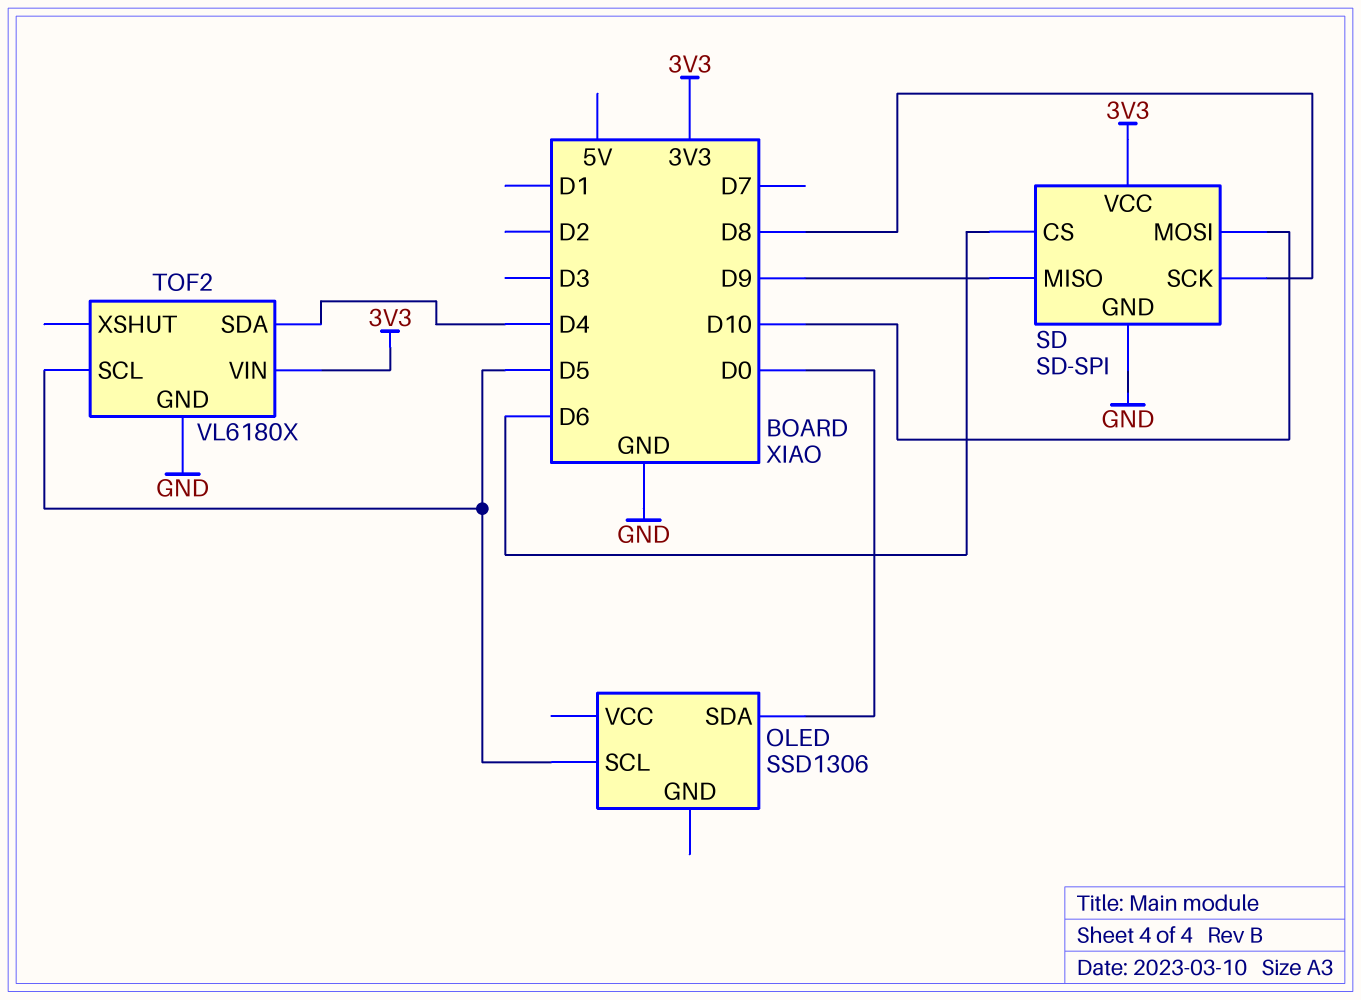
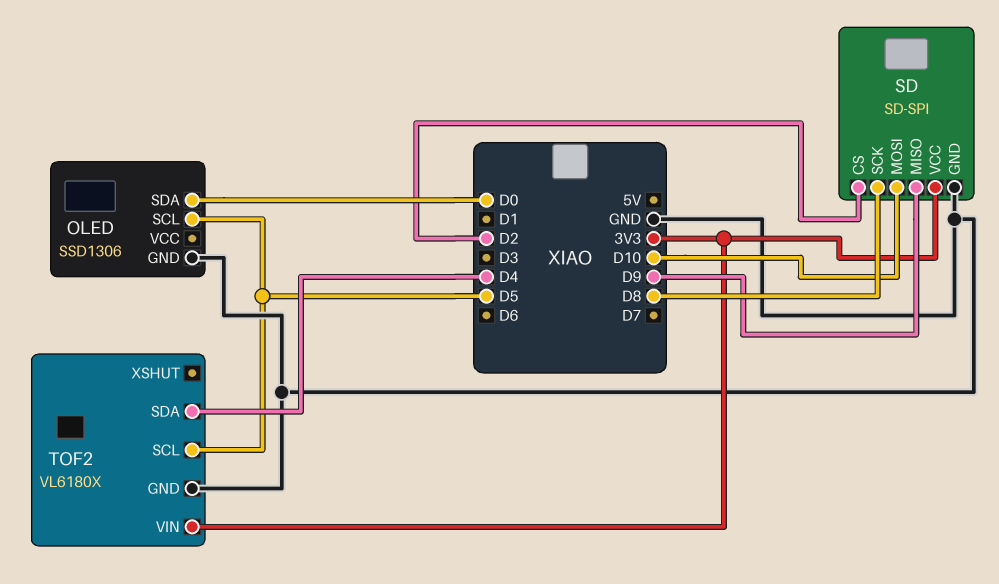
OLED pin GND: none -> GND
SD pin CS: D6 -> D2

